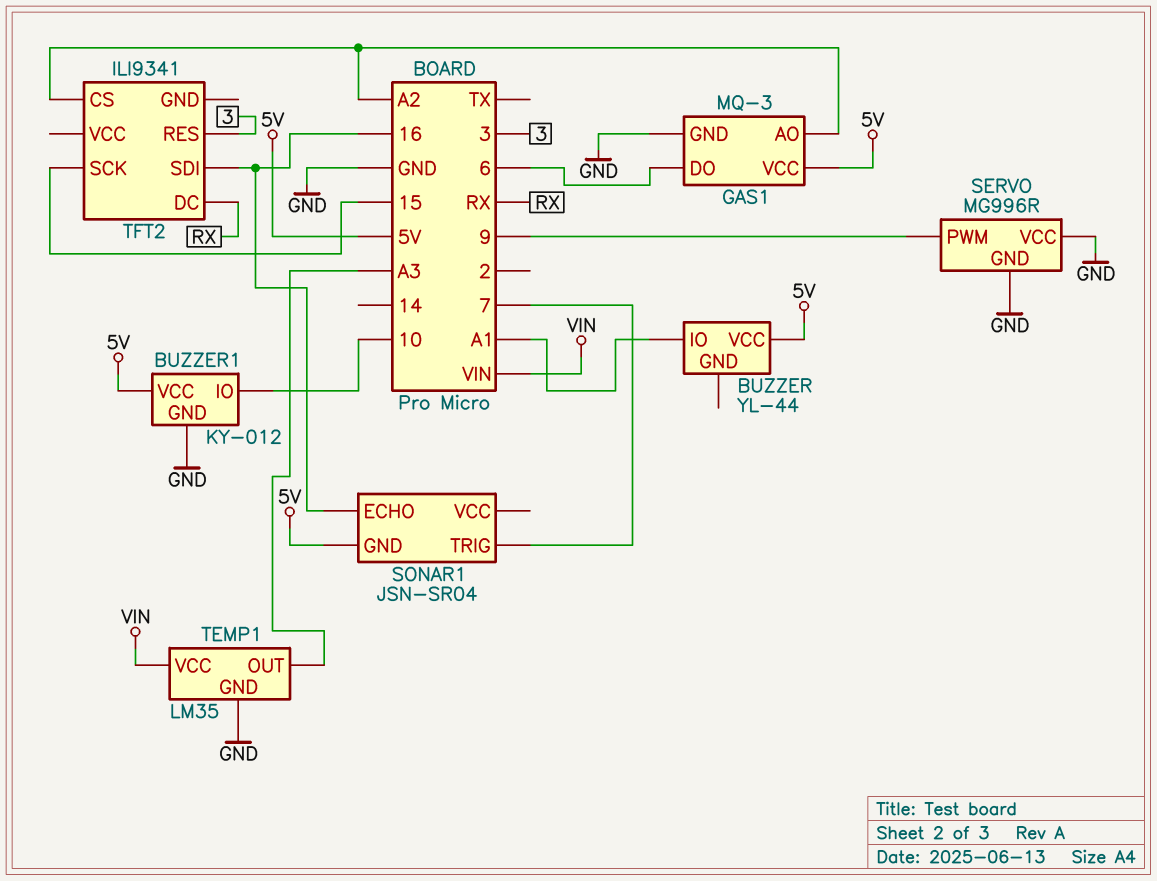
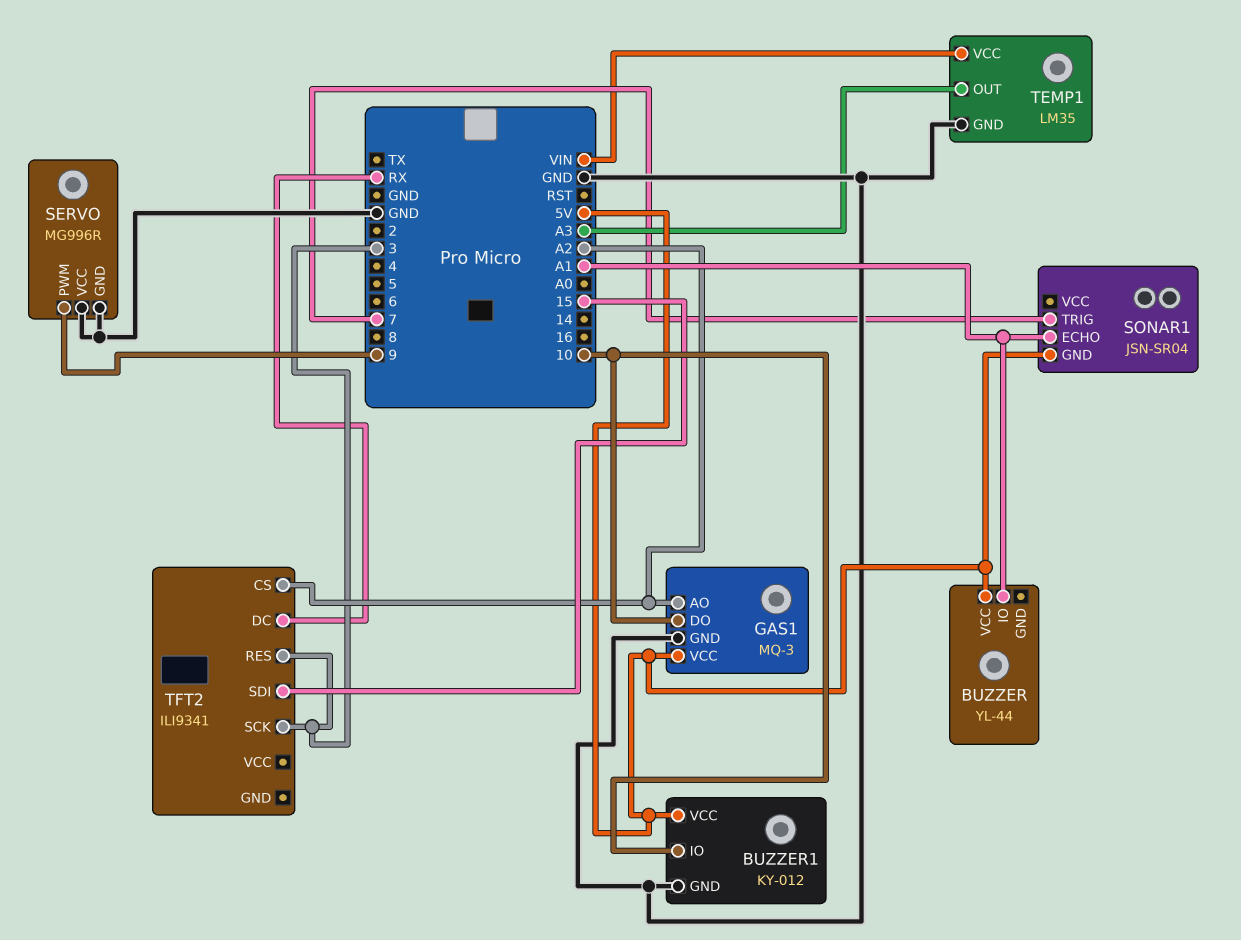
GAS1 pin DO: 6 -> 10
SONAR1 pin ECHO: 16 -> A1
TFT2 pin SCK: 15 -> 3
TFT2 pin SDI: 16 -> 15

